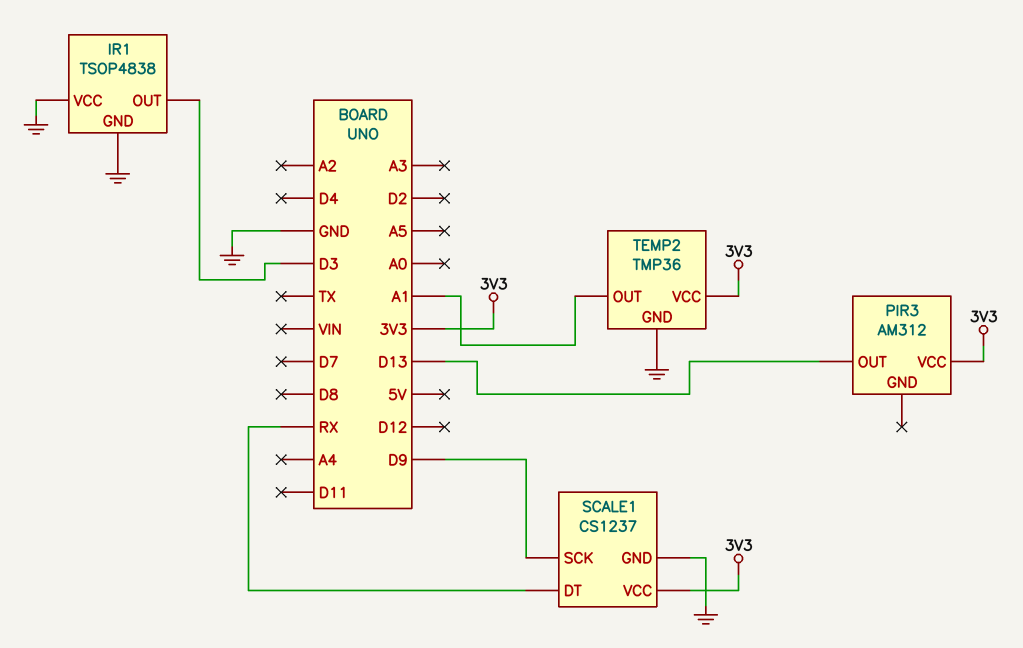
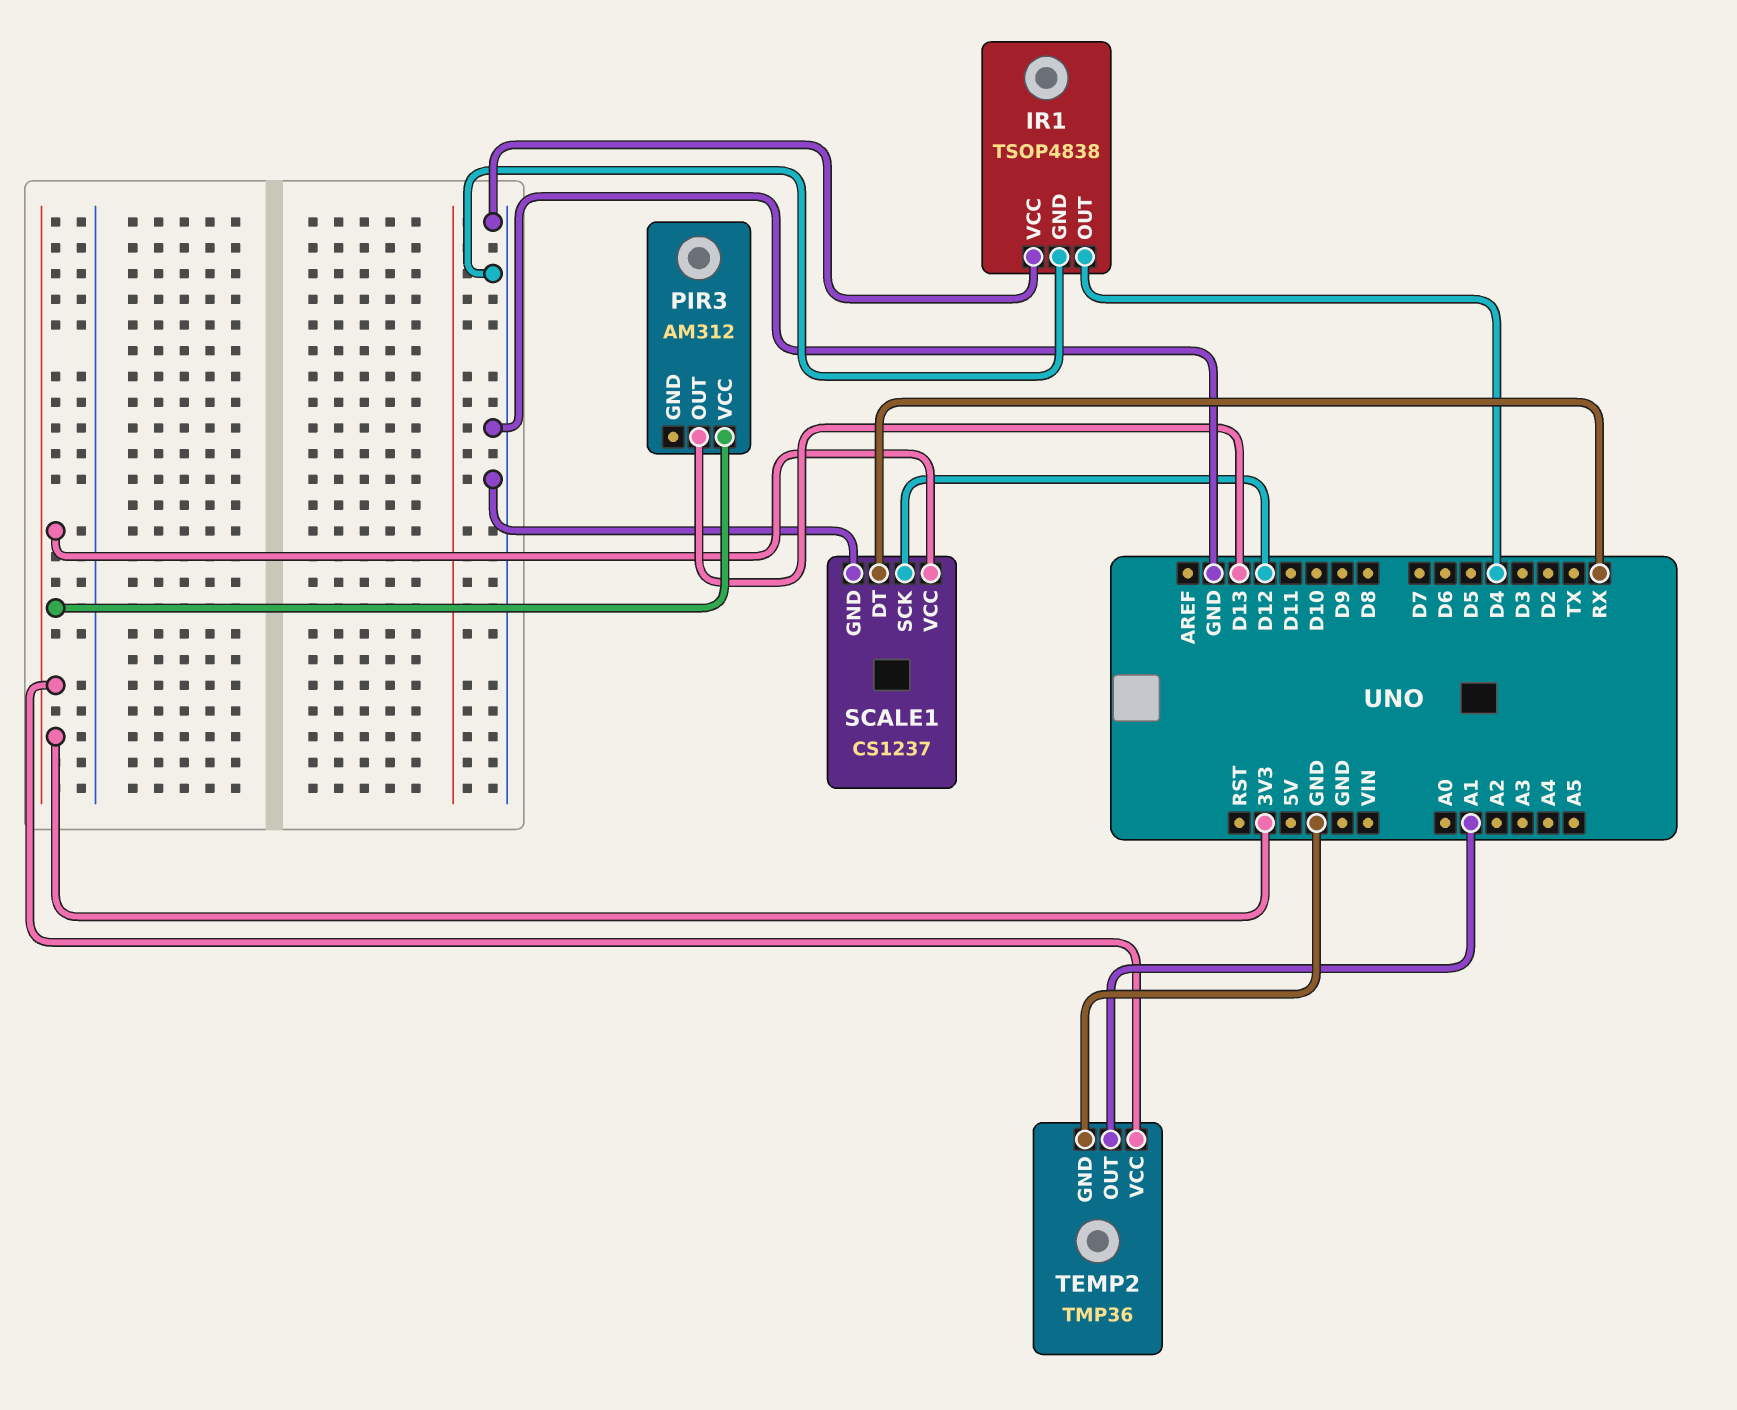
IR1 pin OUT: D3 -> D4
SCALE1 pin SCK: D9 -> D12

